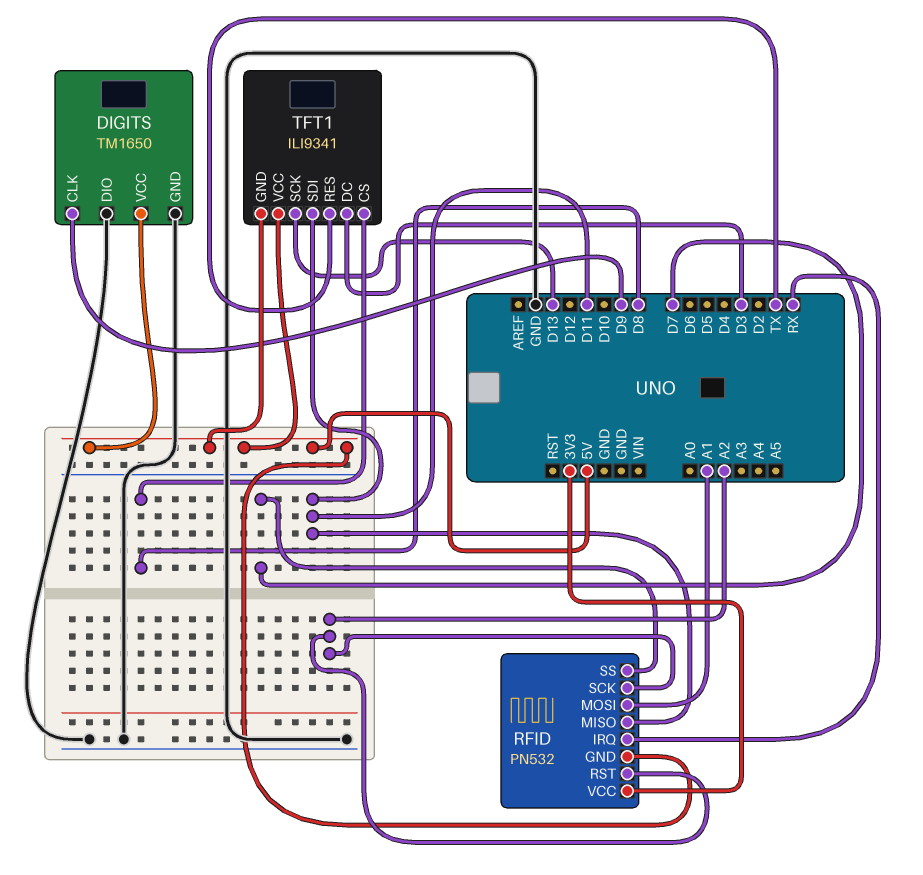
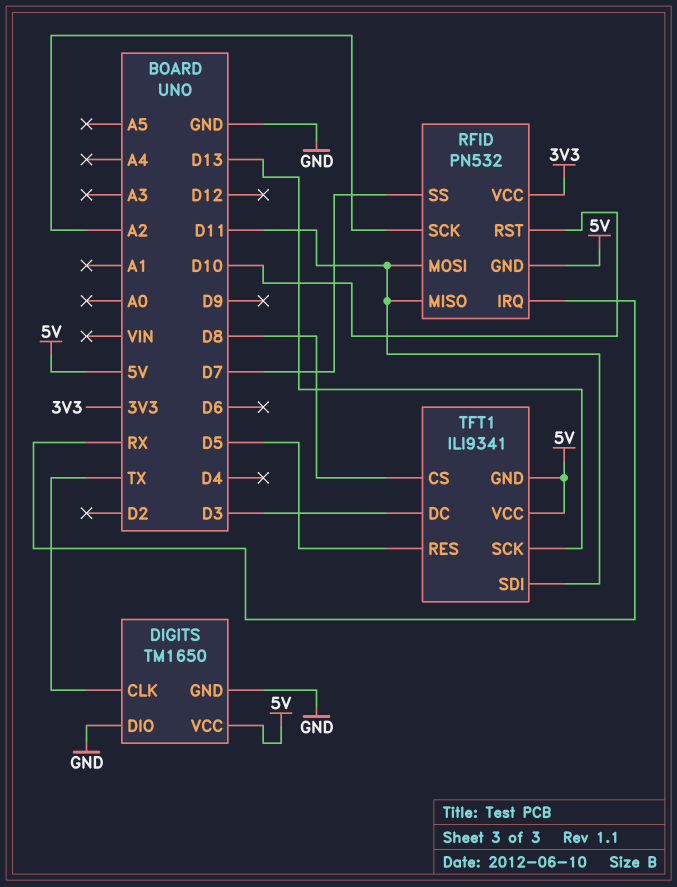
DIGITS pin CLK: D9 -> TX
RFID pin MOSI: A1 -> D11
RFID pin RST: A2 -> D10
TFT1 pin RES: TX -> D5

